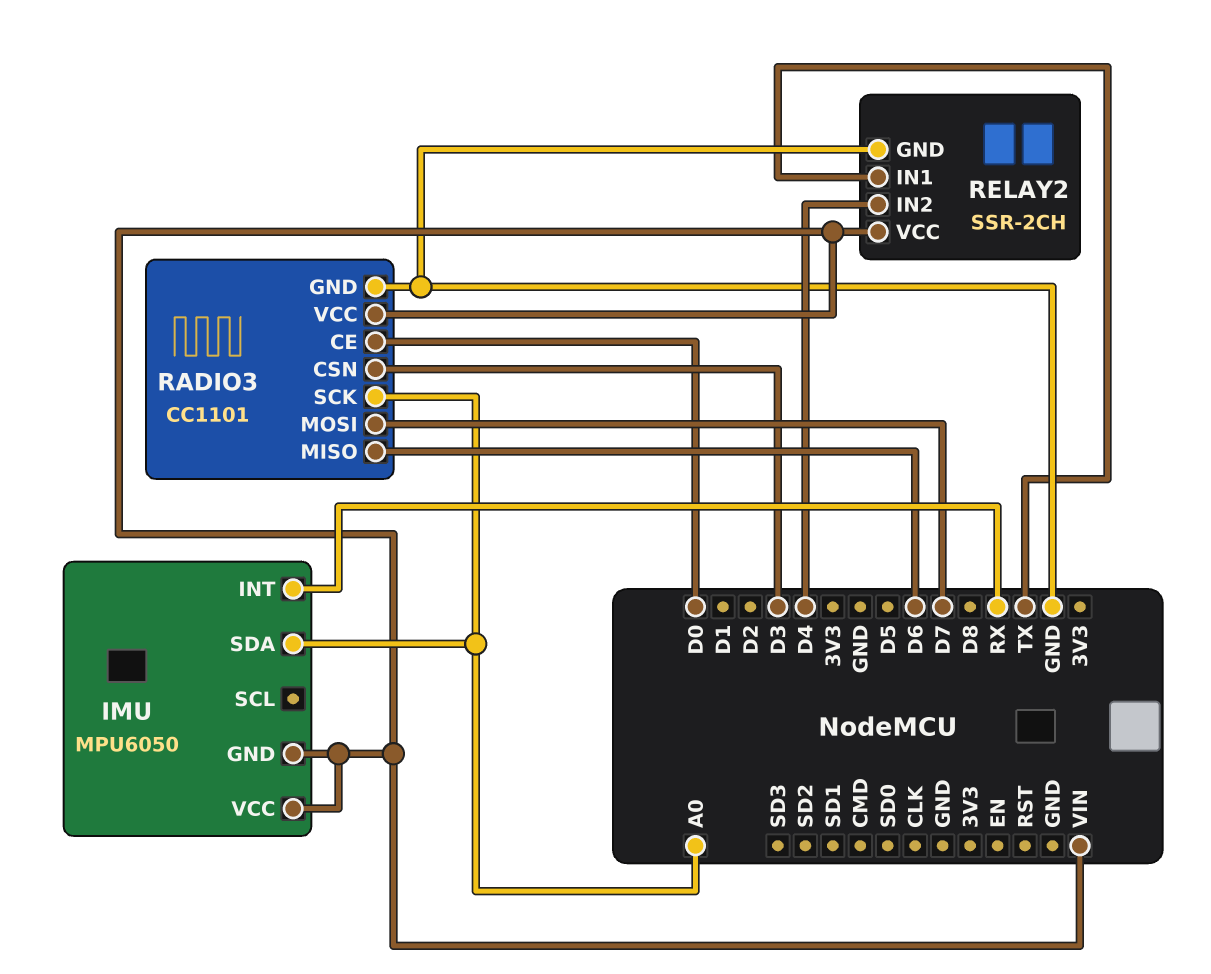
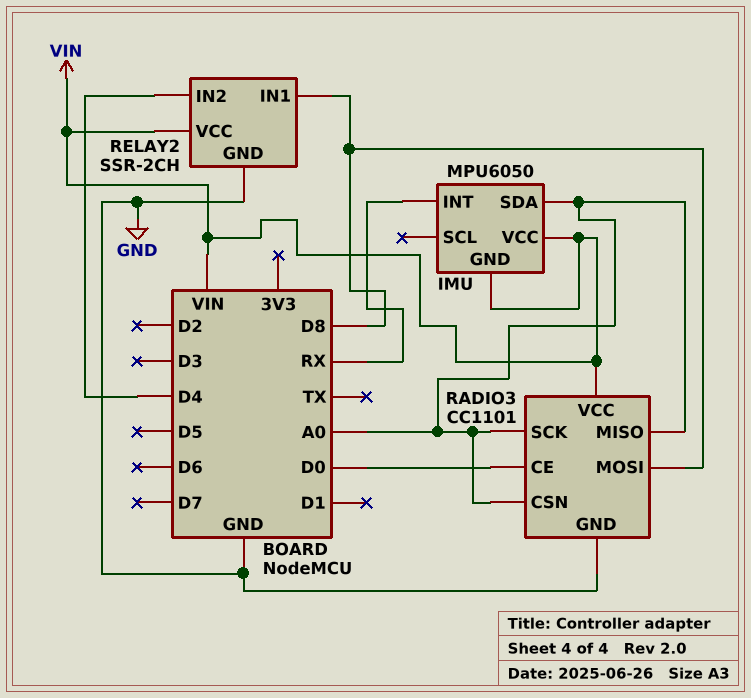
RADIO3 pin CSN: D3 -> A0
RADIO3 pin MISO: D6 -> A0
RADIO3 pin MOSI: D7 -> D8
RELAY2 pin IN1: TX -> D8

